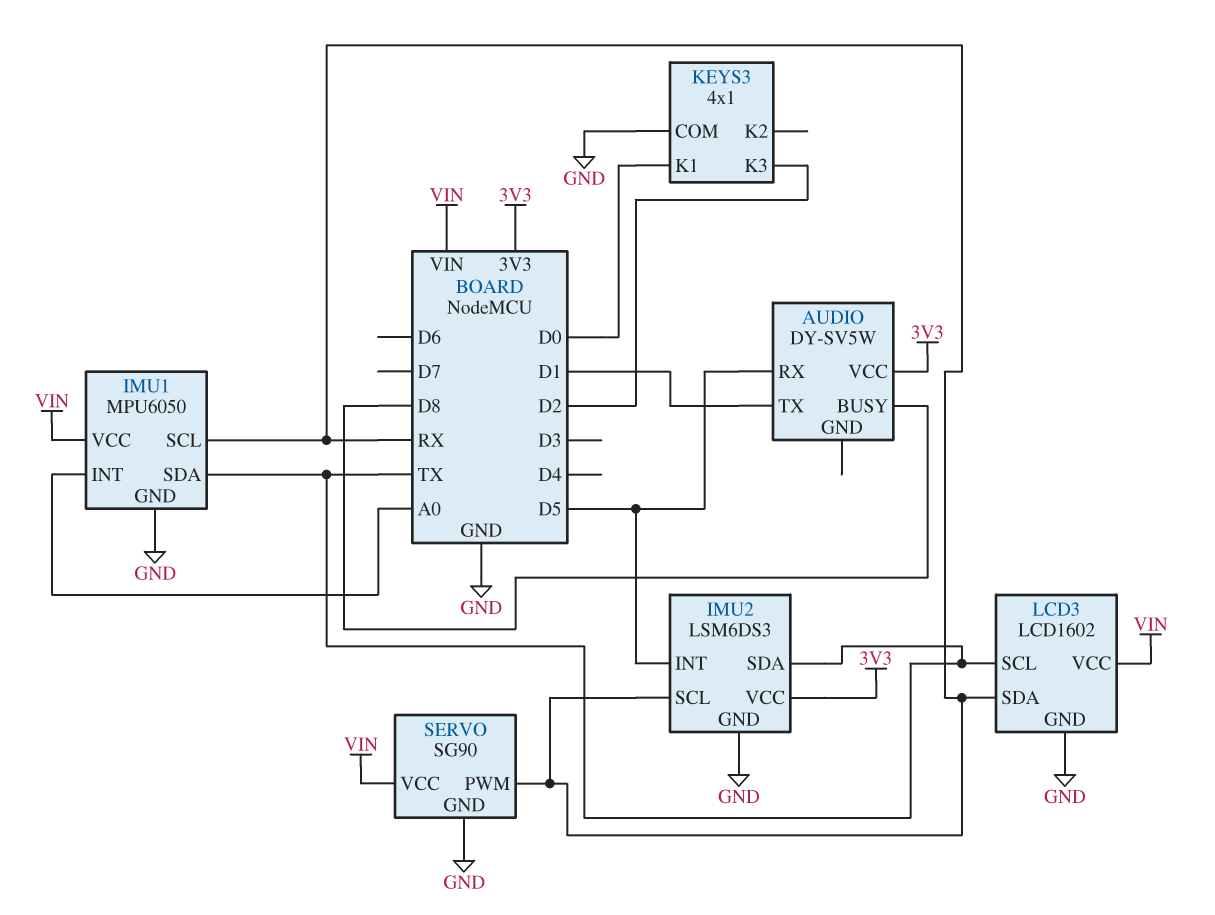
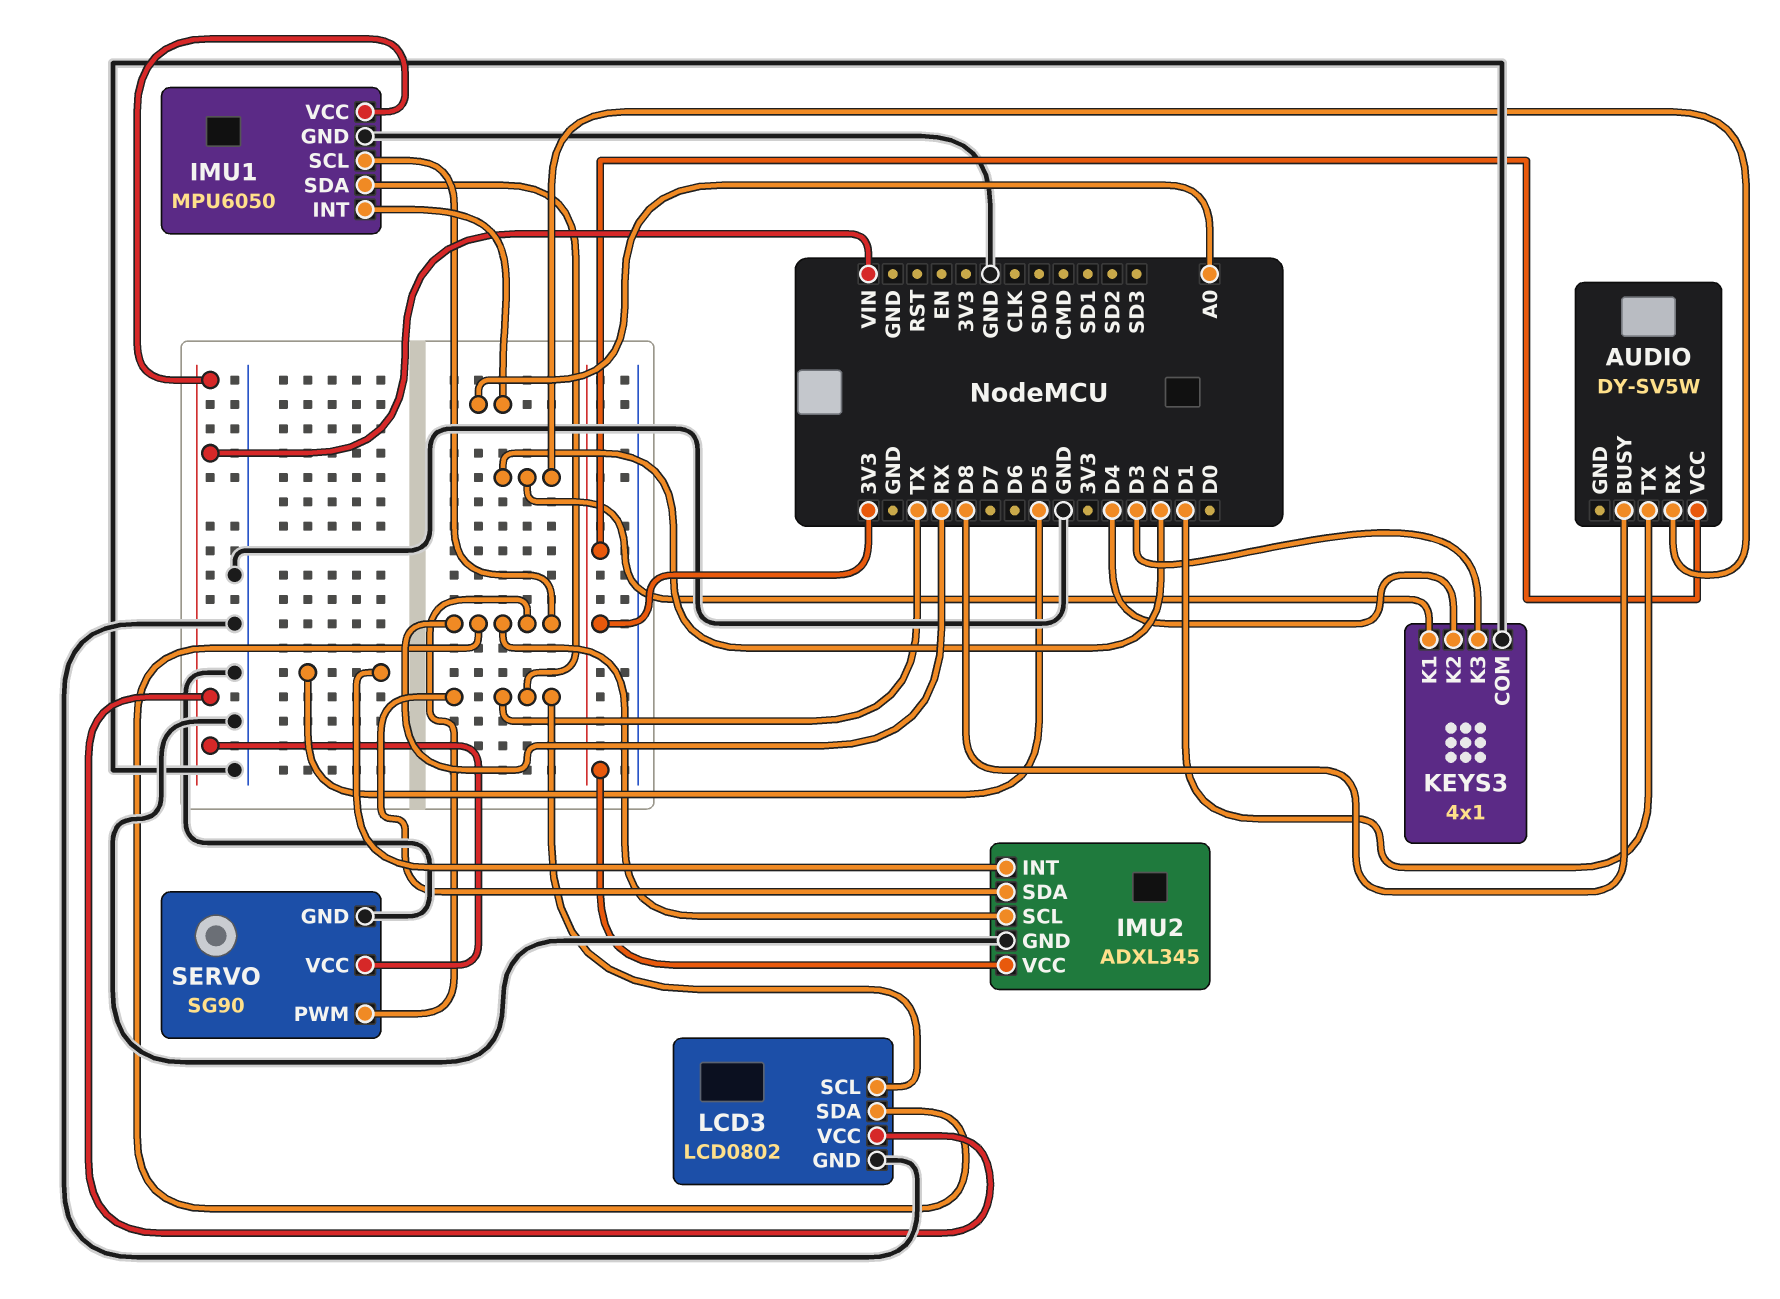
AUDIO pin RX: D5 -> D2
IMU2: LSM6DS3 -> ADXL345
KEYS3 pin K1: D0 -> D2
KEYS3 pin K2: none -> D4
KEYS3 pin K3: D2 -> D3
LCD3: LCD1602 -> LCD0802

